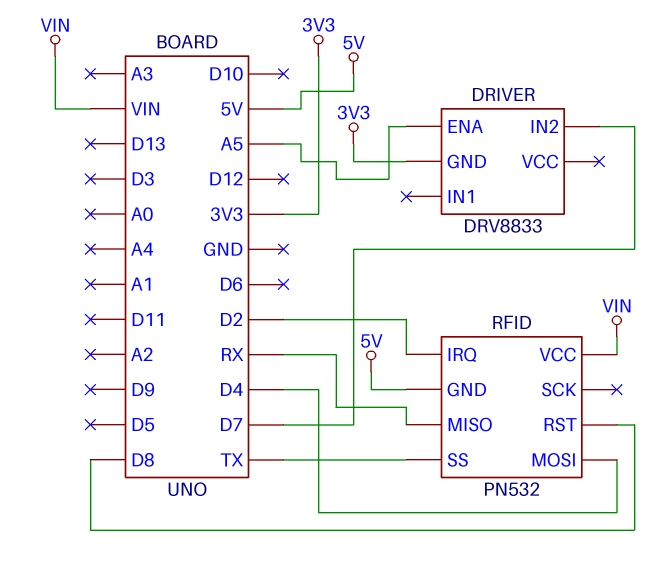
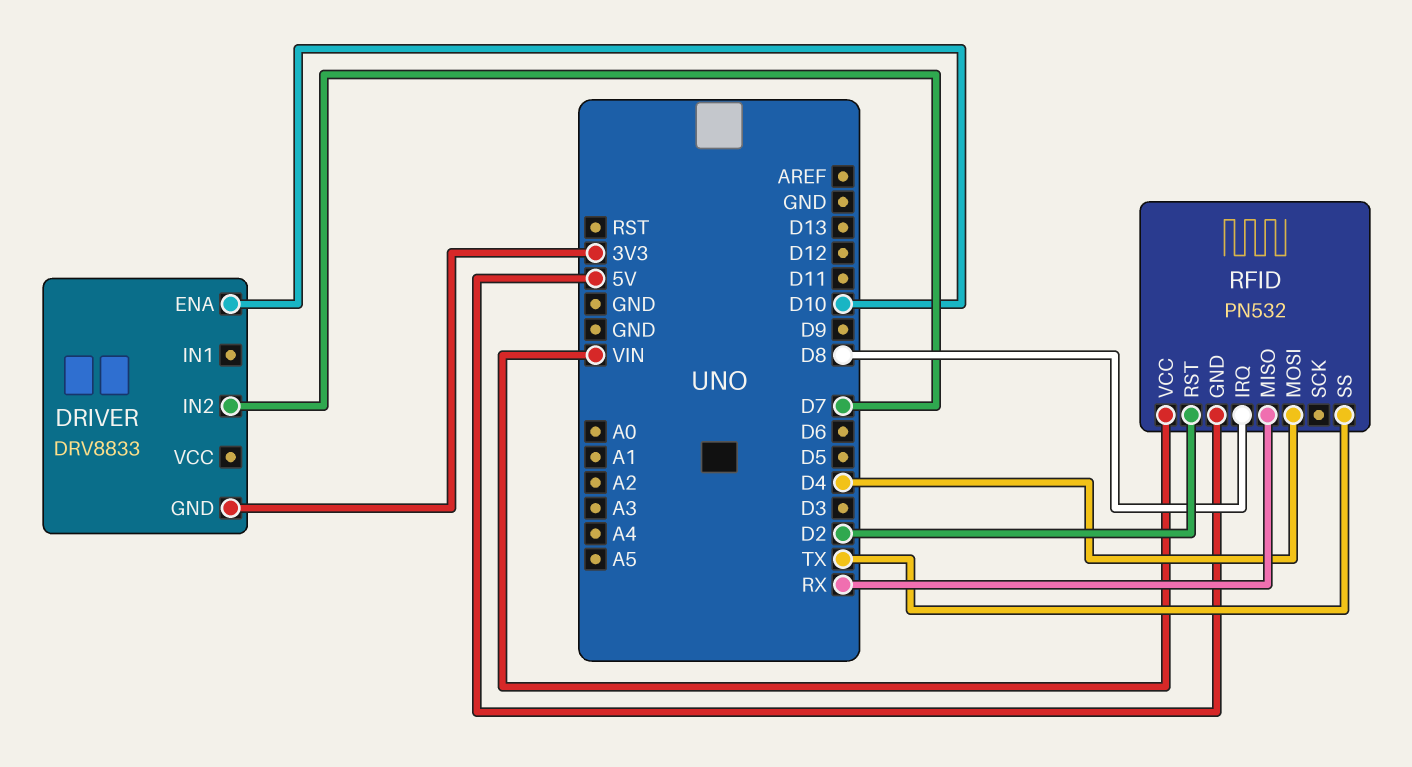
DRIVER pin ENA: A5 -> D10
RFID pin IRQ: D2 -> D8
RFID pin RST: D8 -> D2

